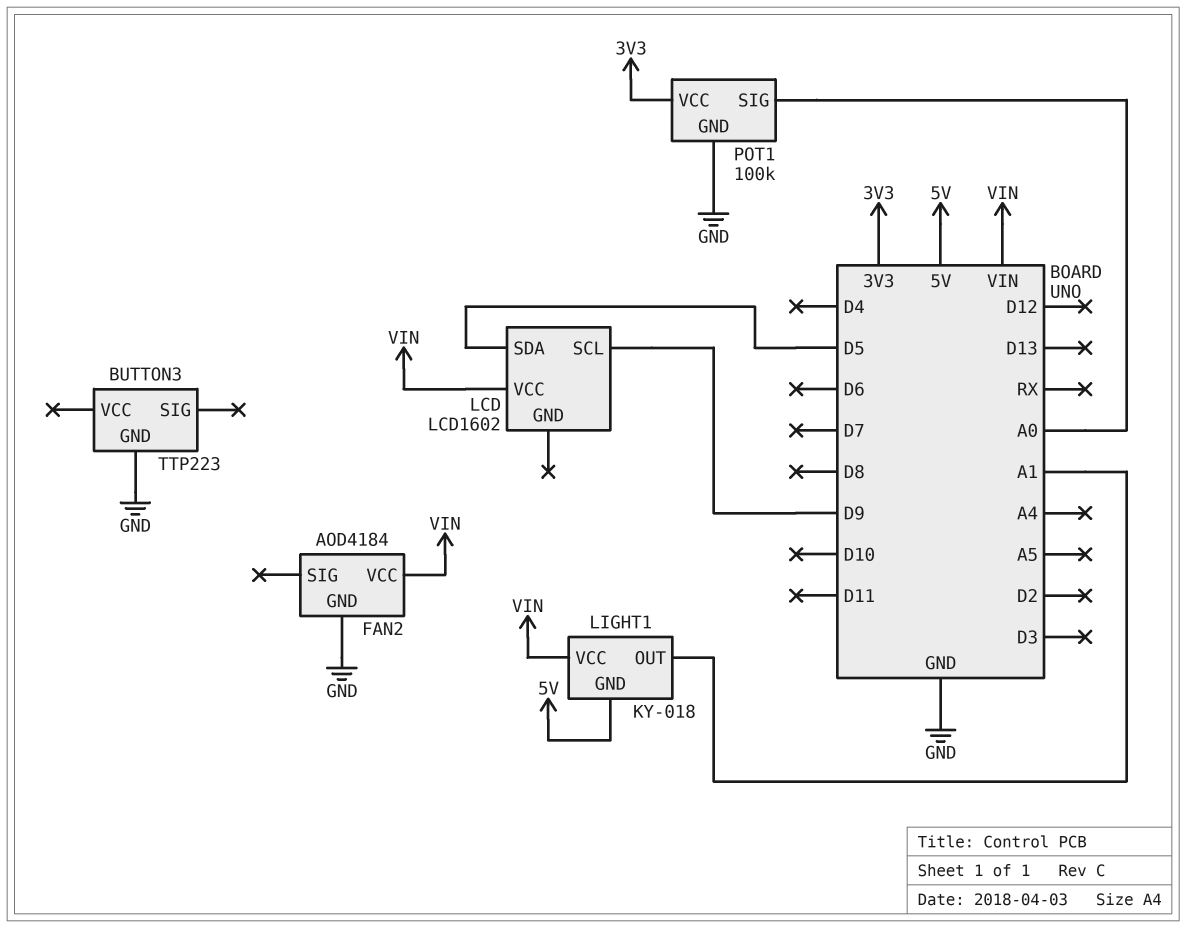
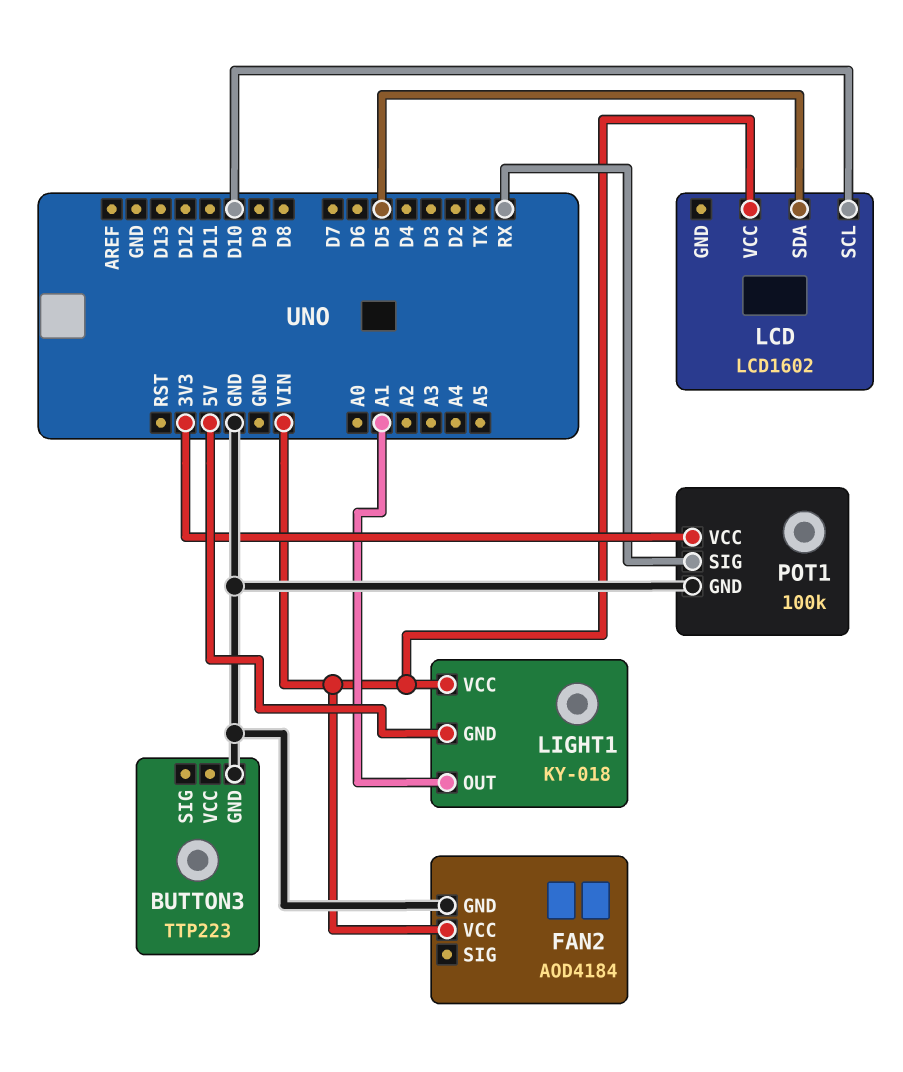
LCD pin SCL: D9 -> D10
POT1 pin SIG: A0 -> RX

